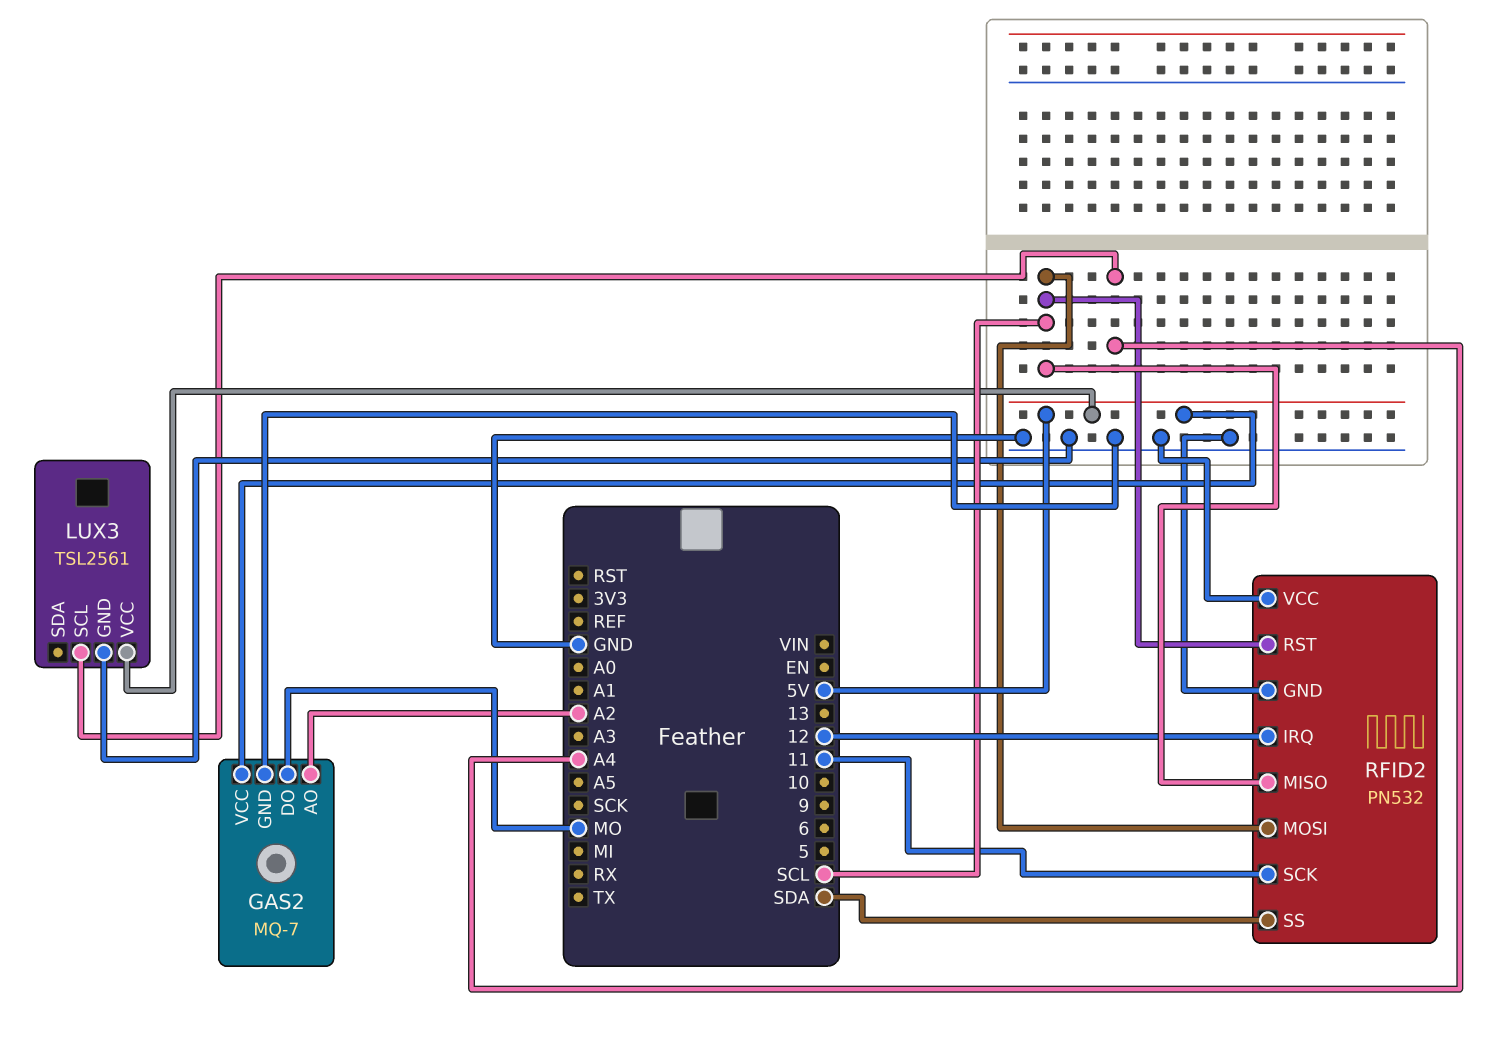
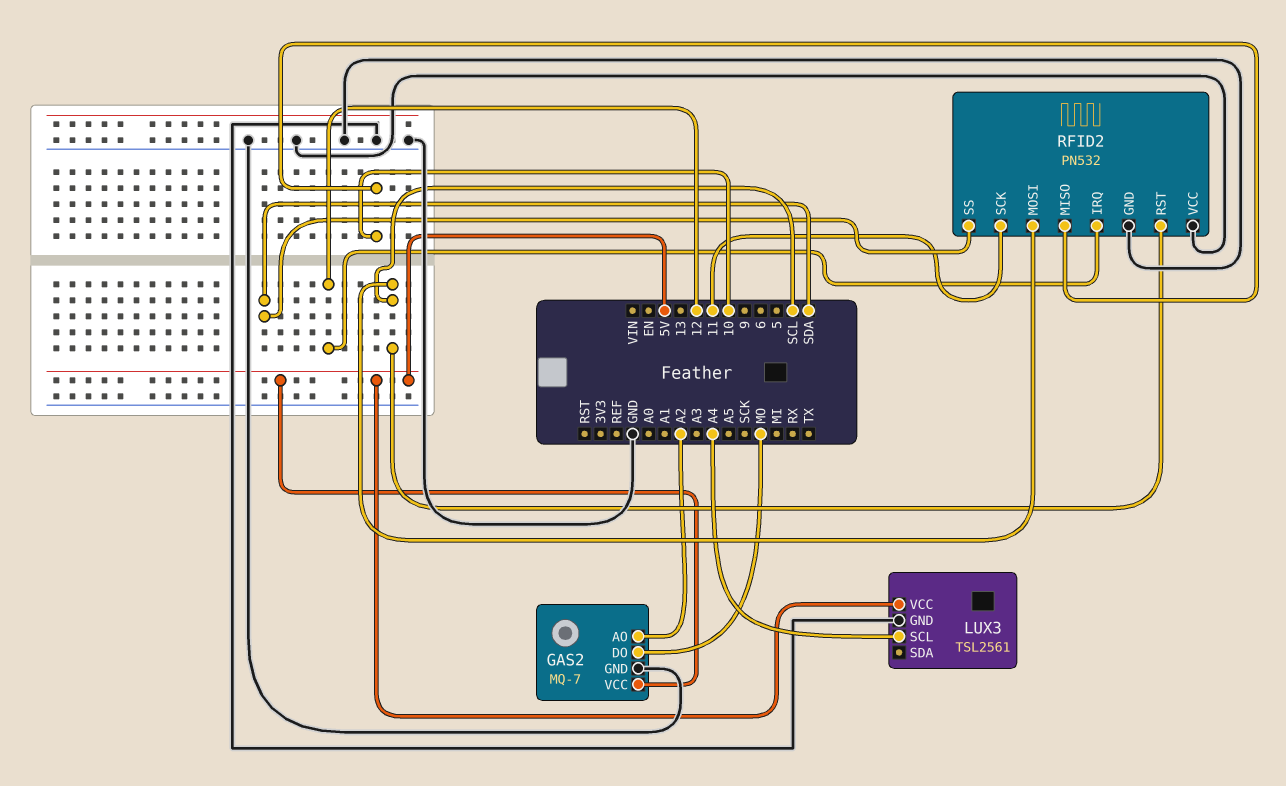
RFID2 pin MISO: SCL -> 10

